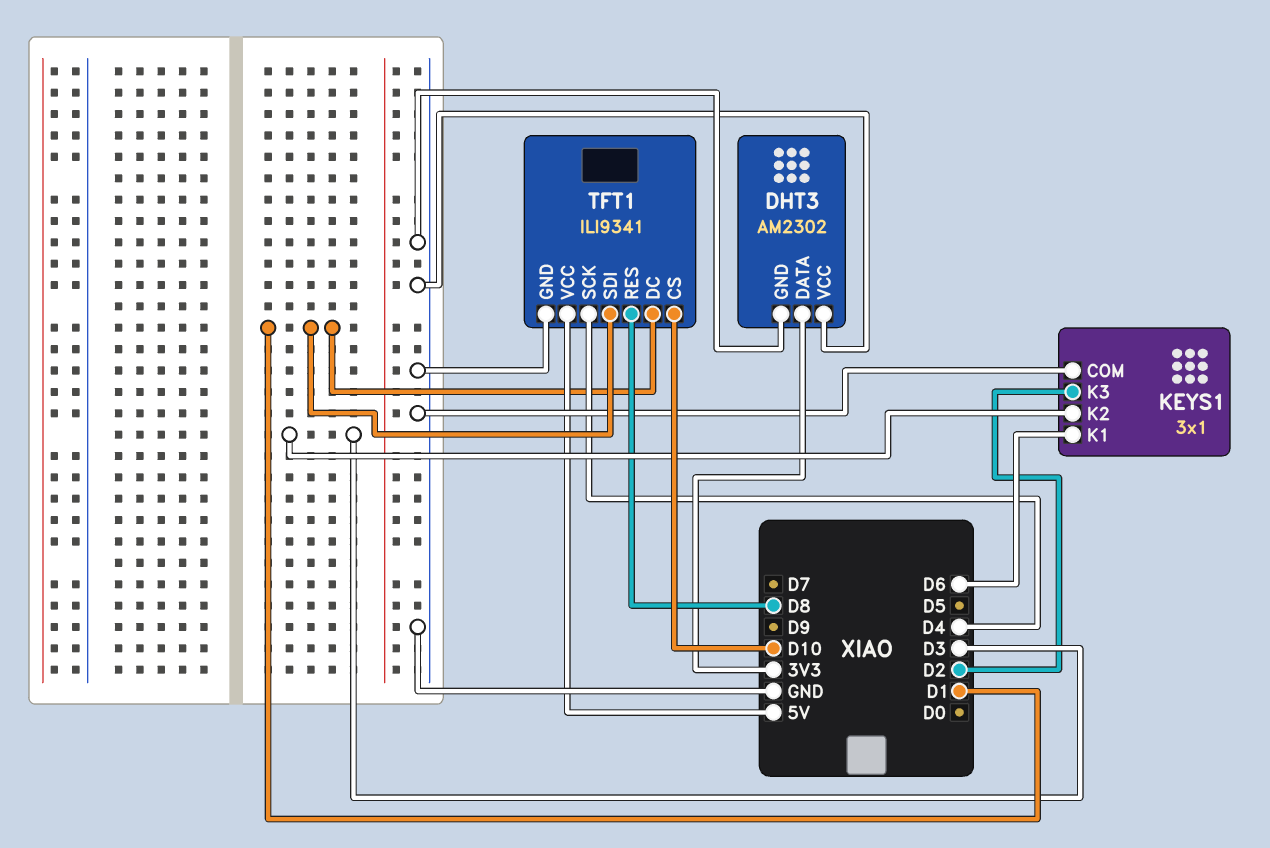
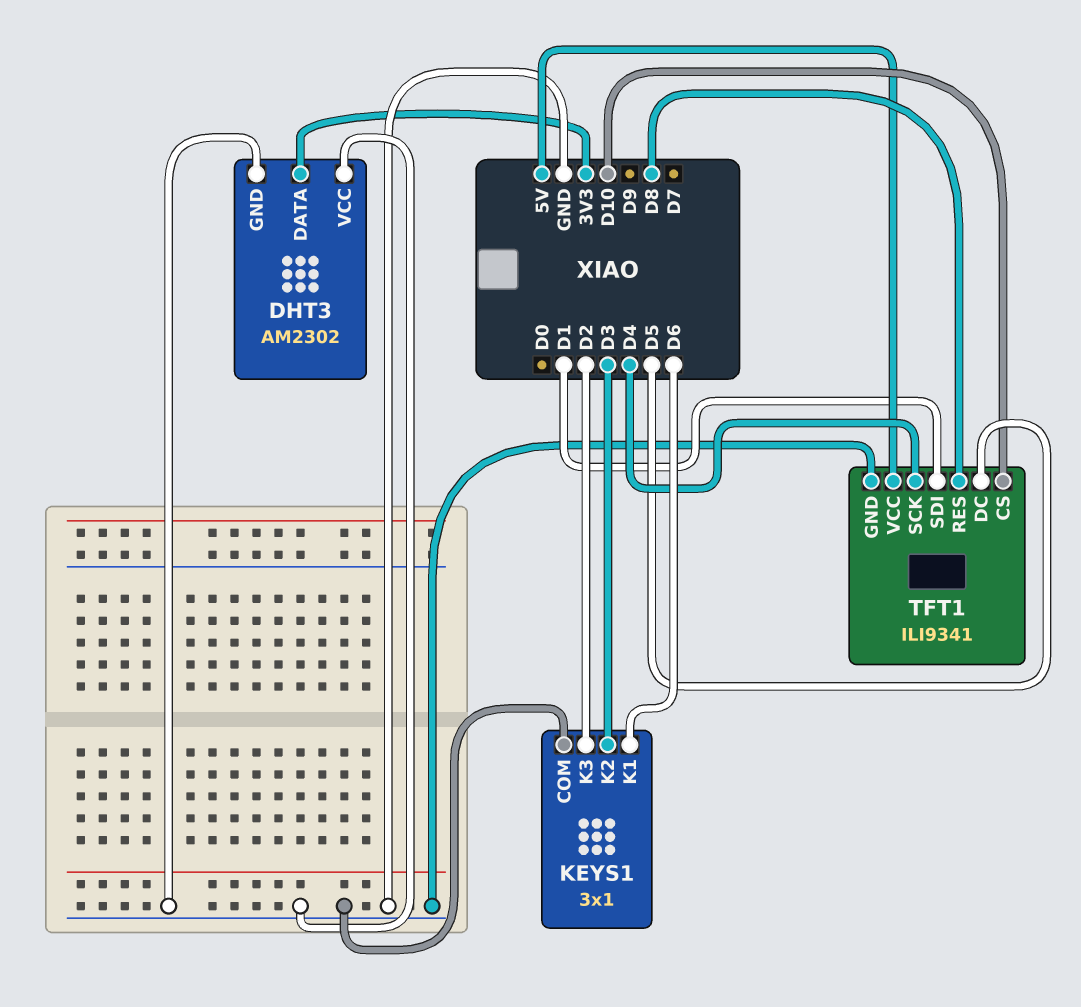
TFT1 pin DC: D1 -> D5

